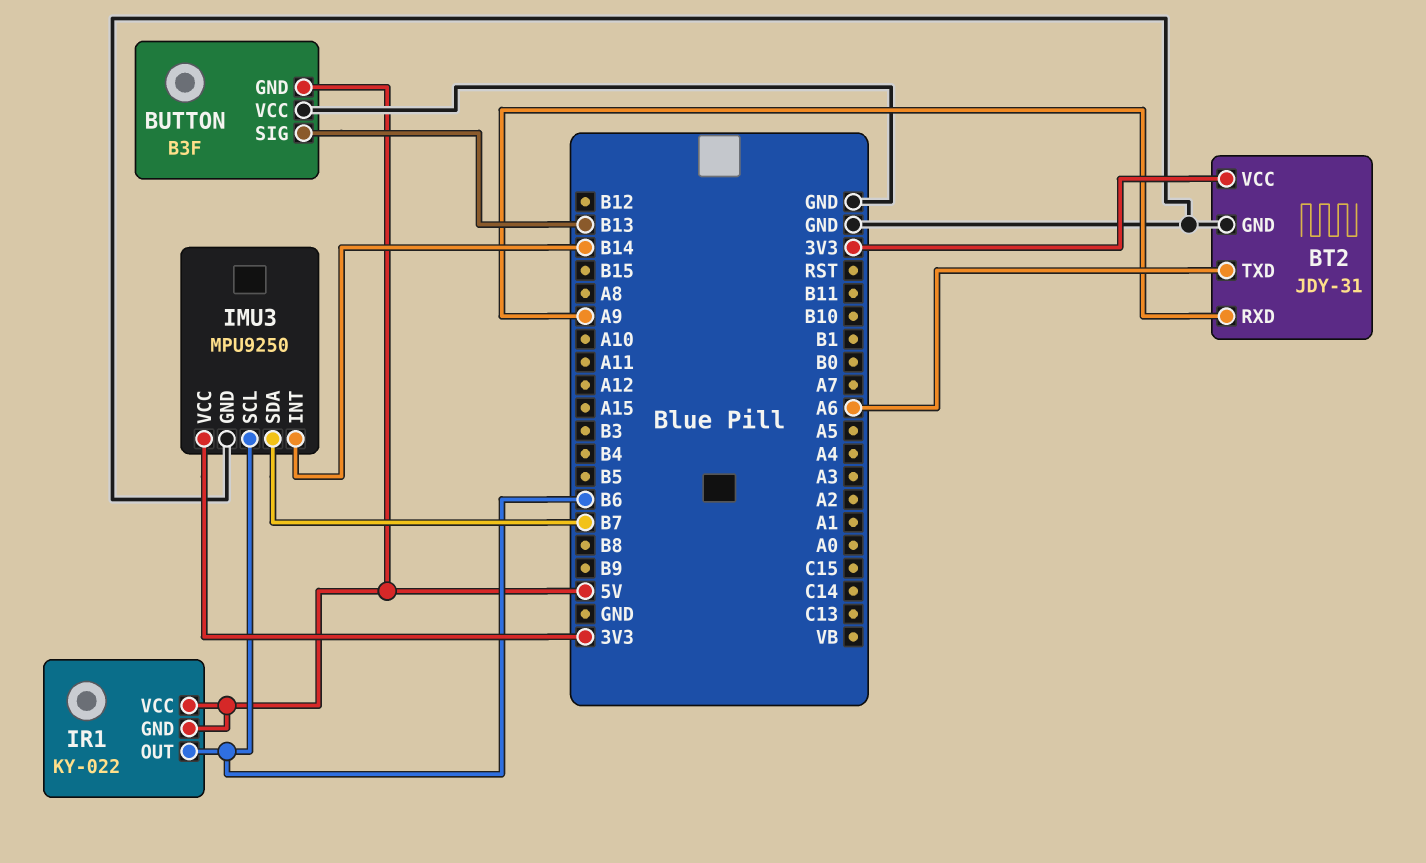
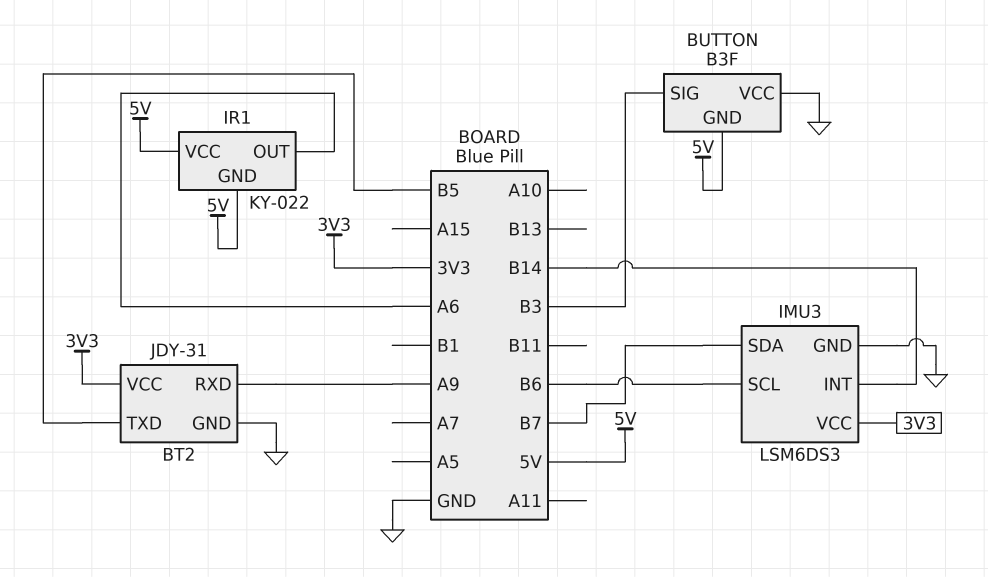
BT2 pin TXD: A6 -> B5
BUTTON pin SIG: B13 -> B3
IMU3: MPU9250 -> LSM6DS3
IR1 pin OUT: B6 -> A6

